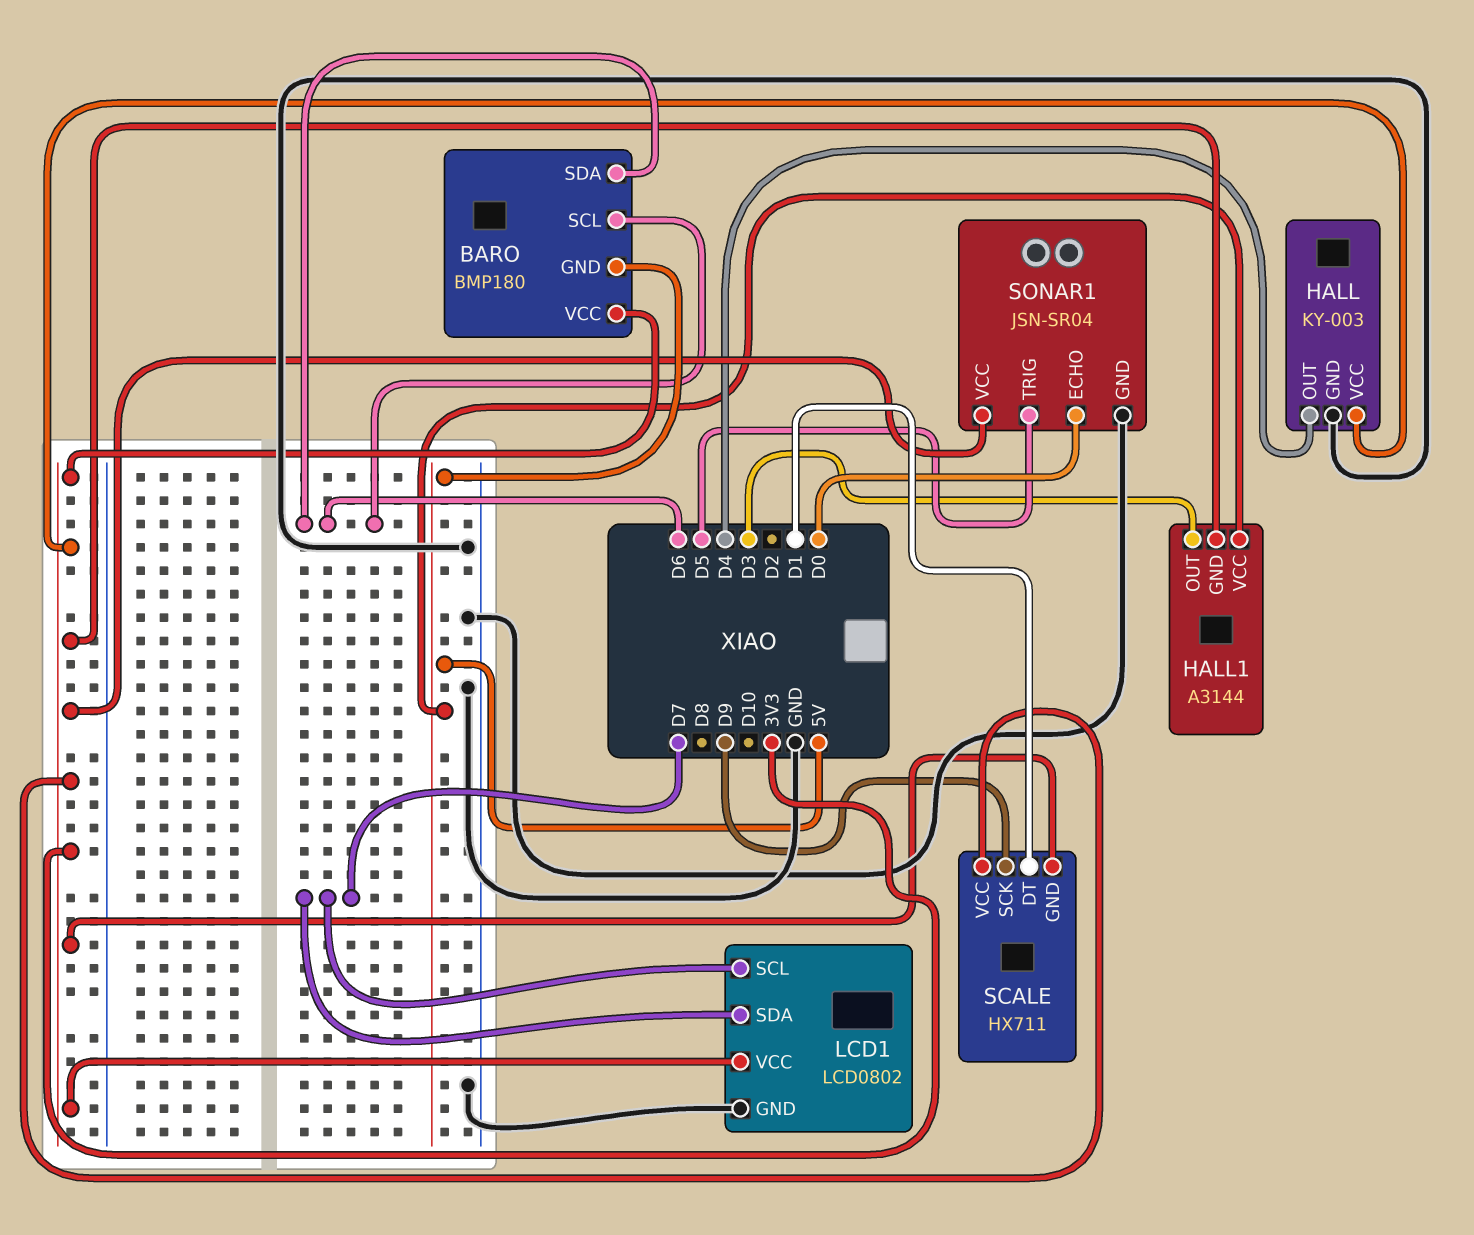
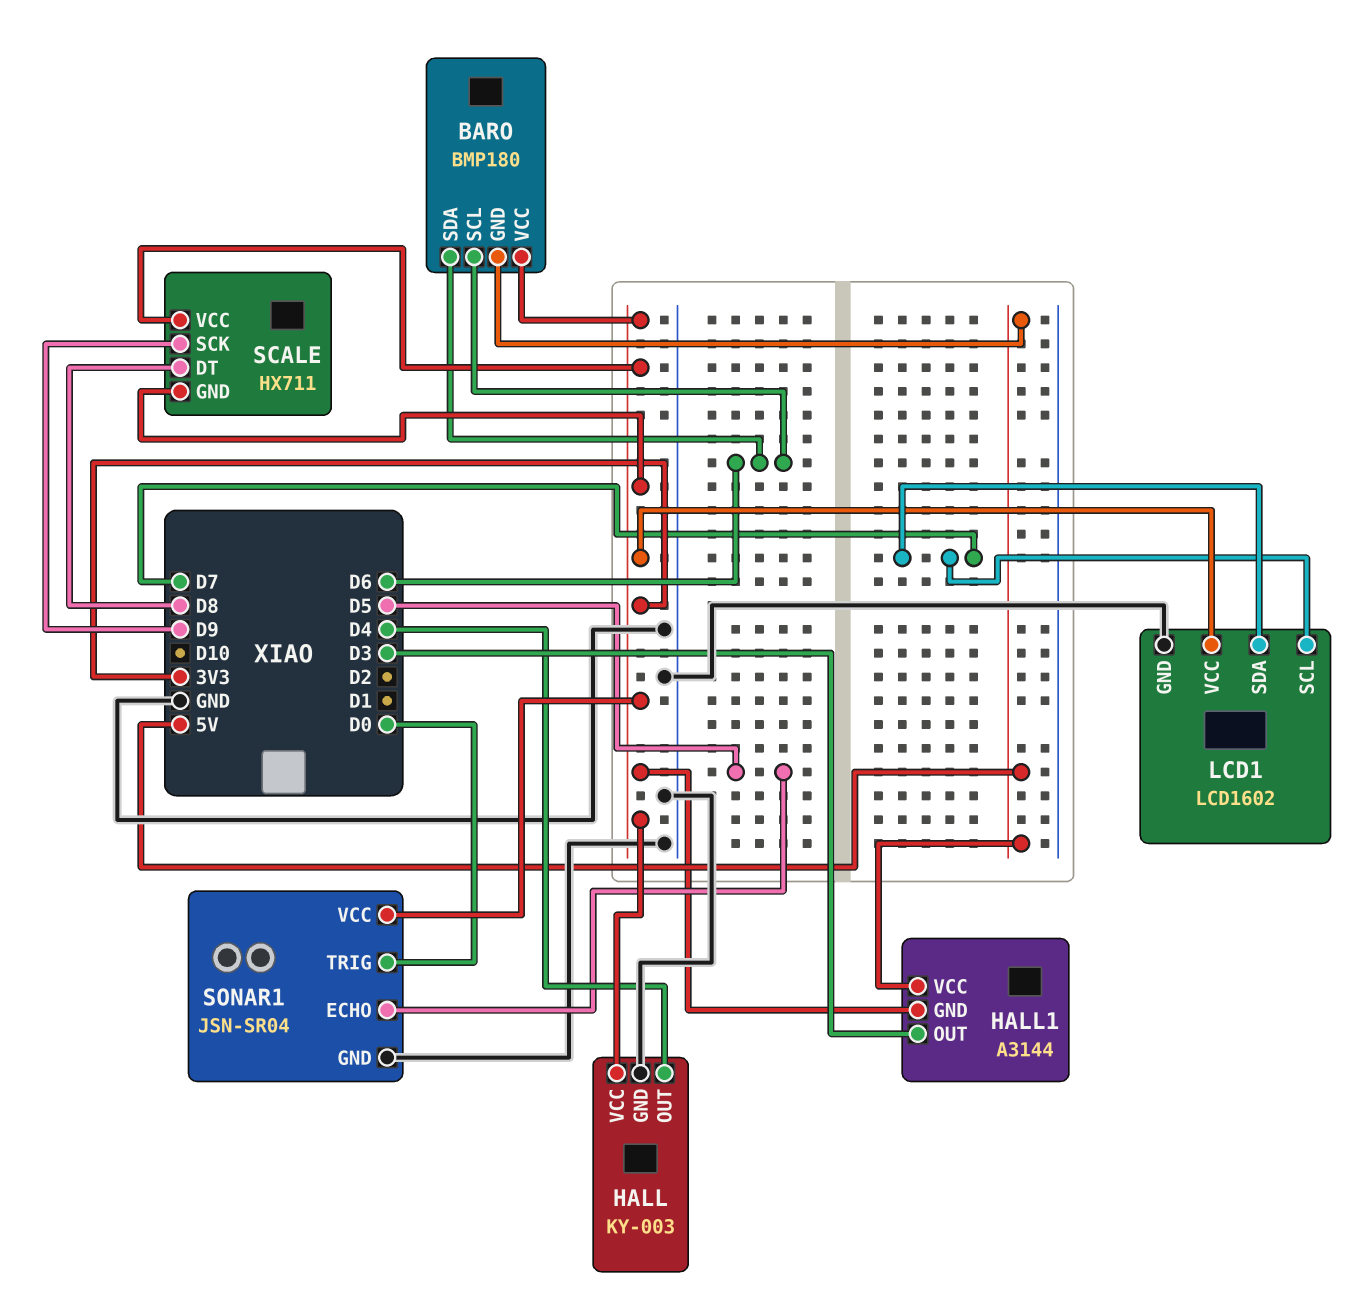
LCD1: LCD0802 -> LCD1602
SCALE pin DT: D1 -> D8
SONAR1 pin ECHO: D0 -> D5
SONAR1 pin TRIG: D5 -> D0

